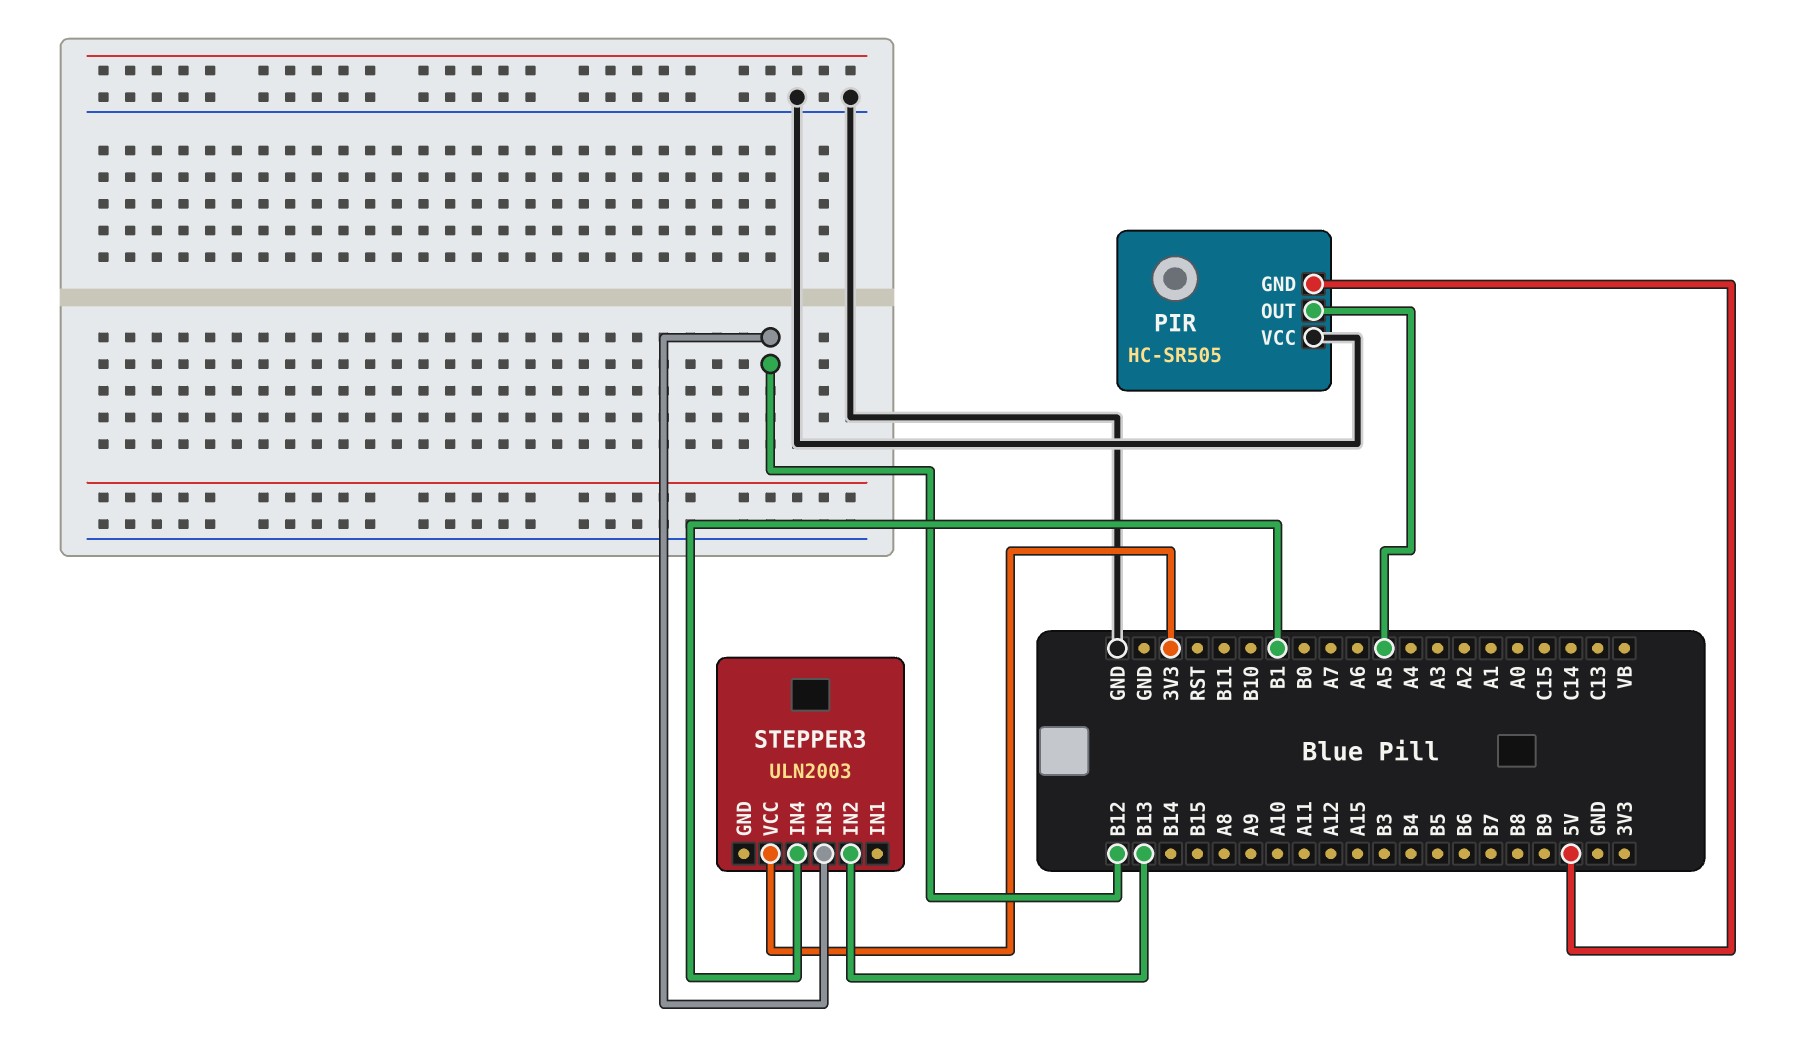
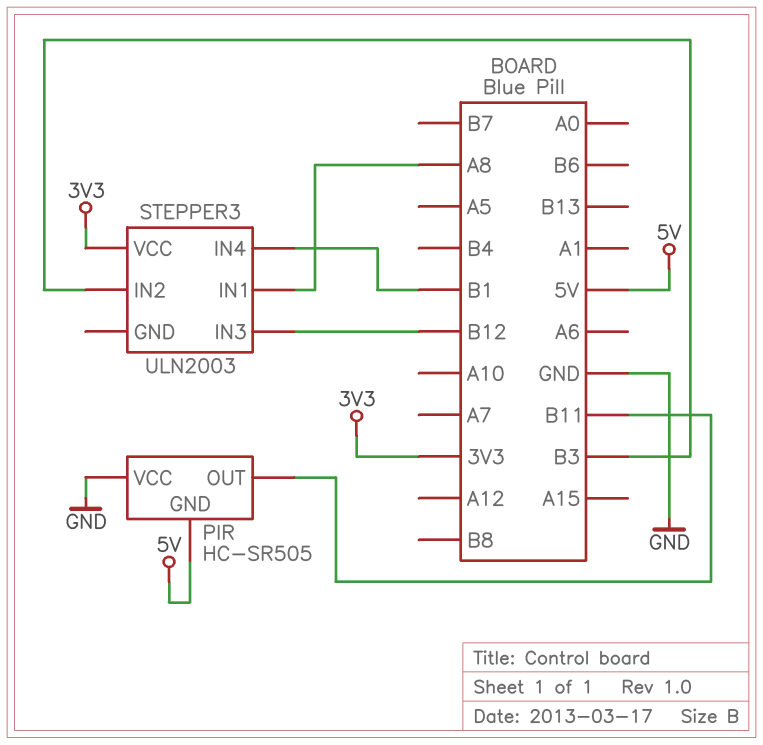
PIR pin OUT: A5 -> B11
STEPPER3 pin IN1: none -> A8
STEPPER3 pin IN2: B13 -> B3

